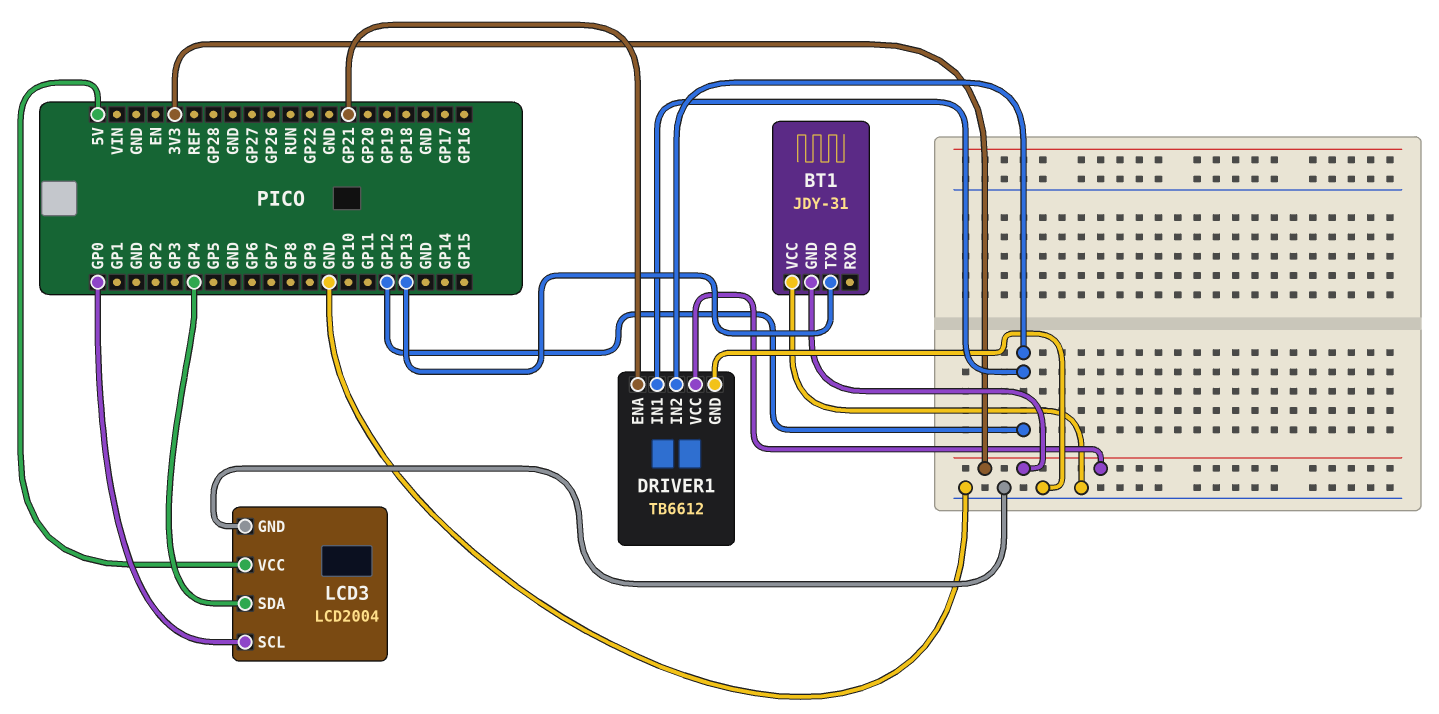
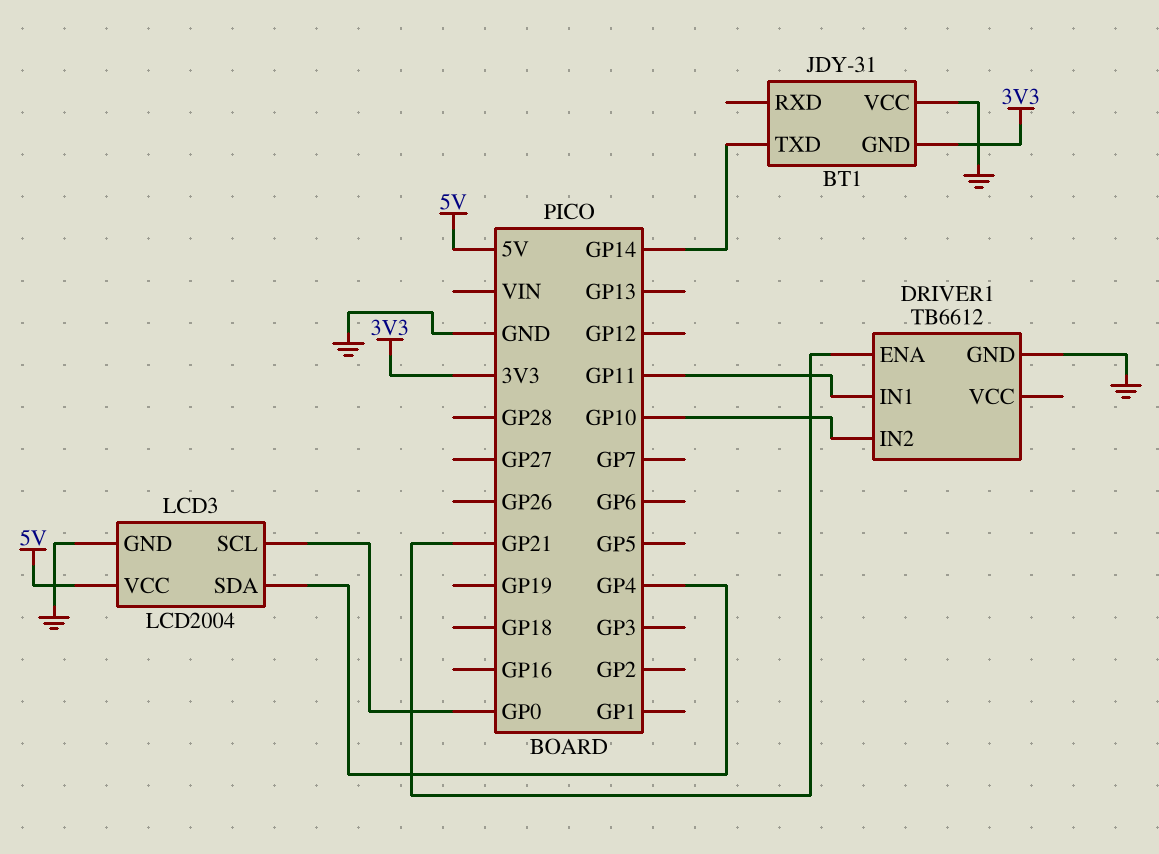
BT1 pin TXD: GP13 -> GP14
DRIVER1 pin IN1: GP12 -> GP11
DRIVER1 pin IN2: GP12 -> GP10
DRIVER1 pin VCC: 3V3 -> none

